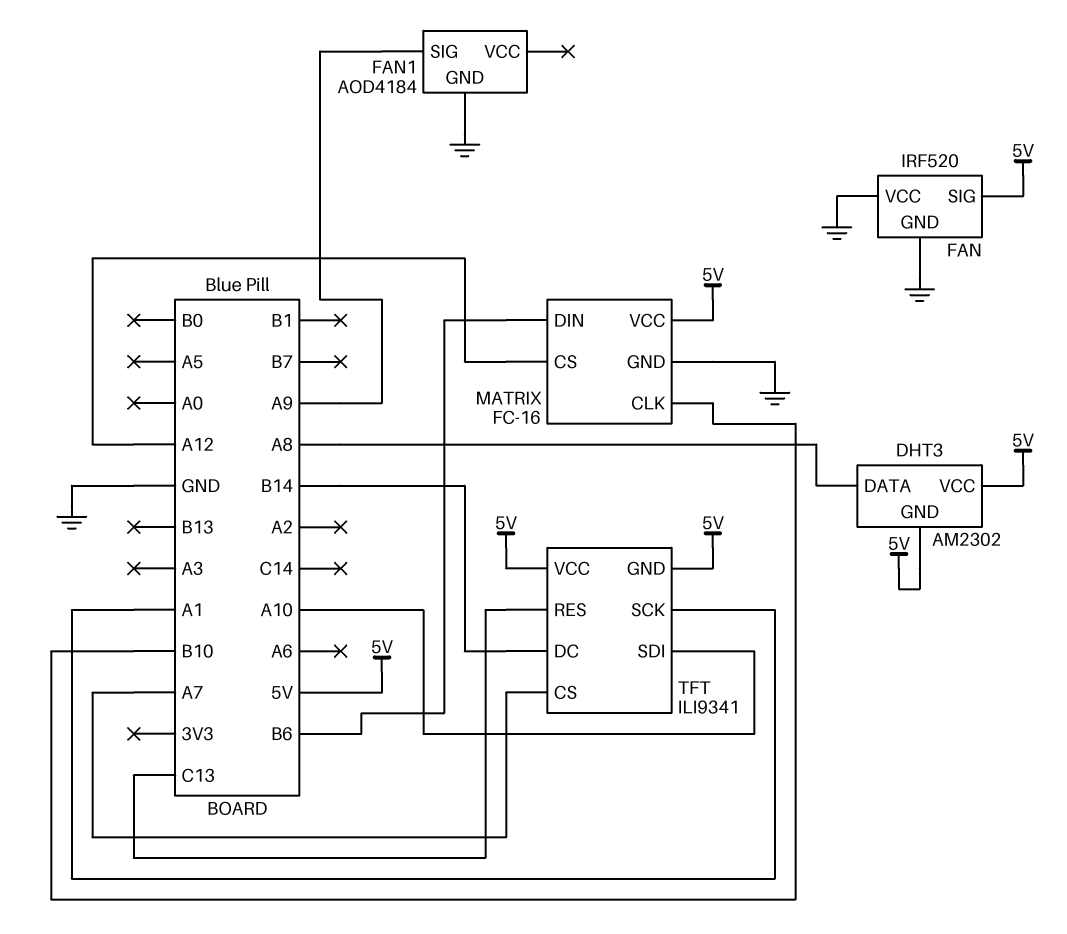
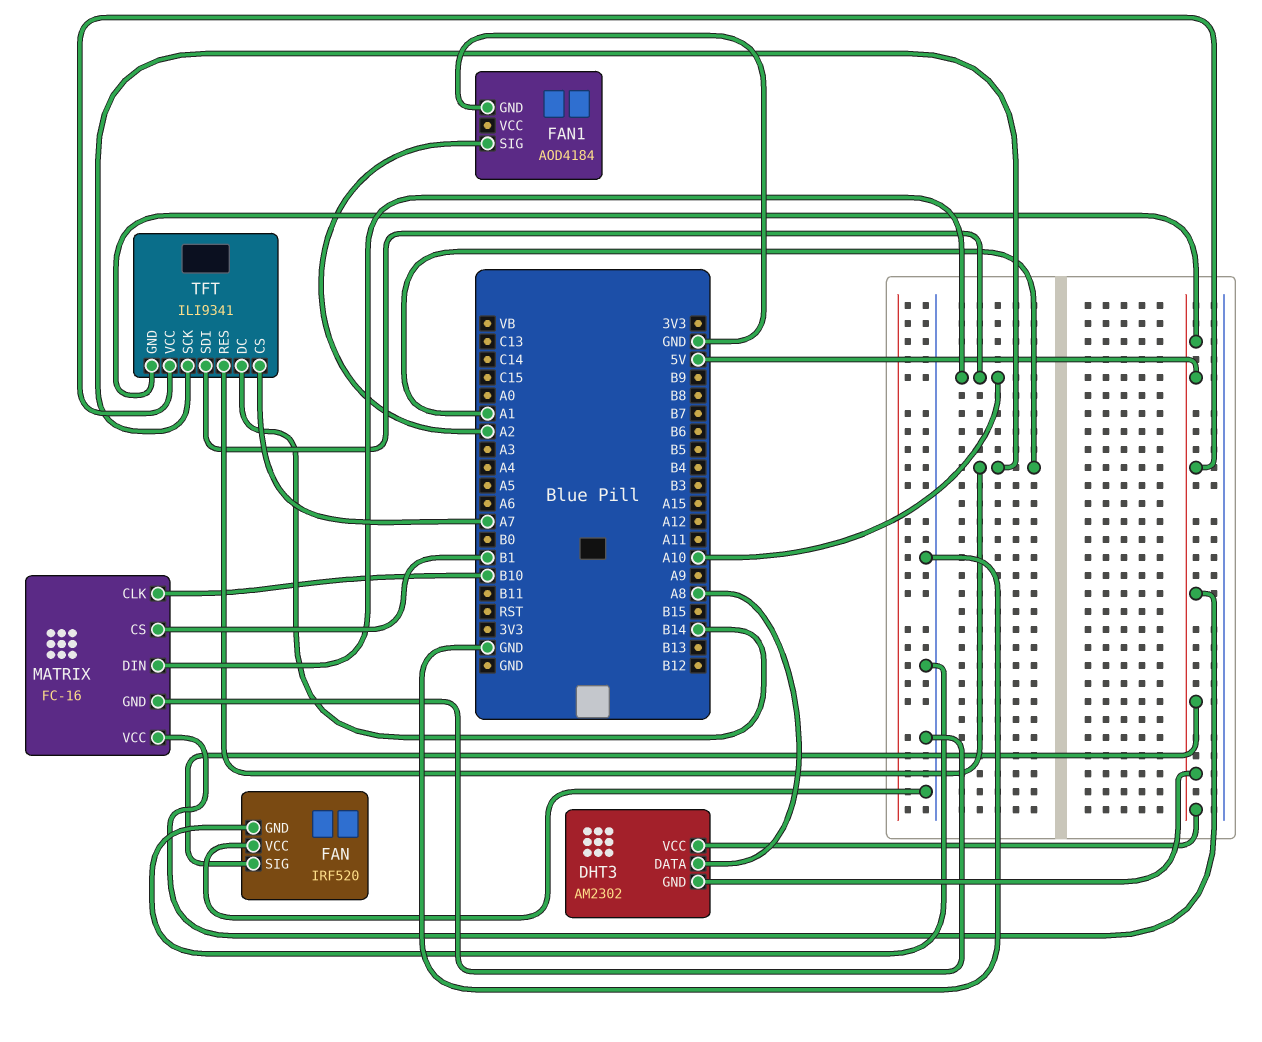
FAN1 pin SIG: A9 -> A2
MATRIX pin CS: A12 -> B1
MATRIX pin DIN: B6 -> A10
TFT pin RES: C13 -> A1

